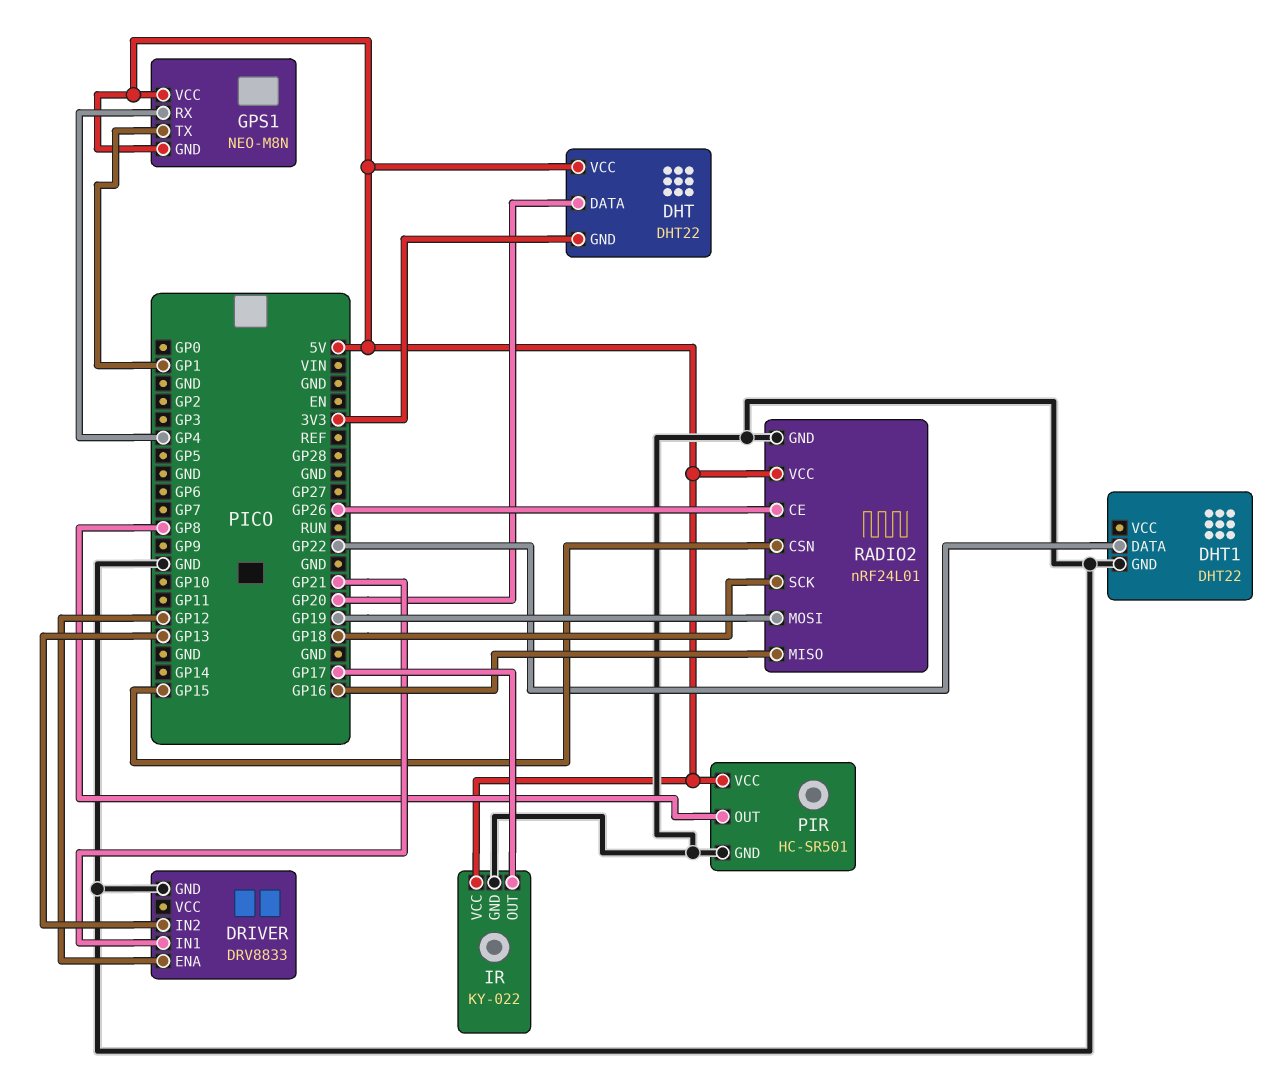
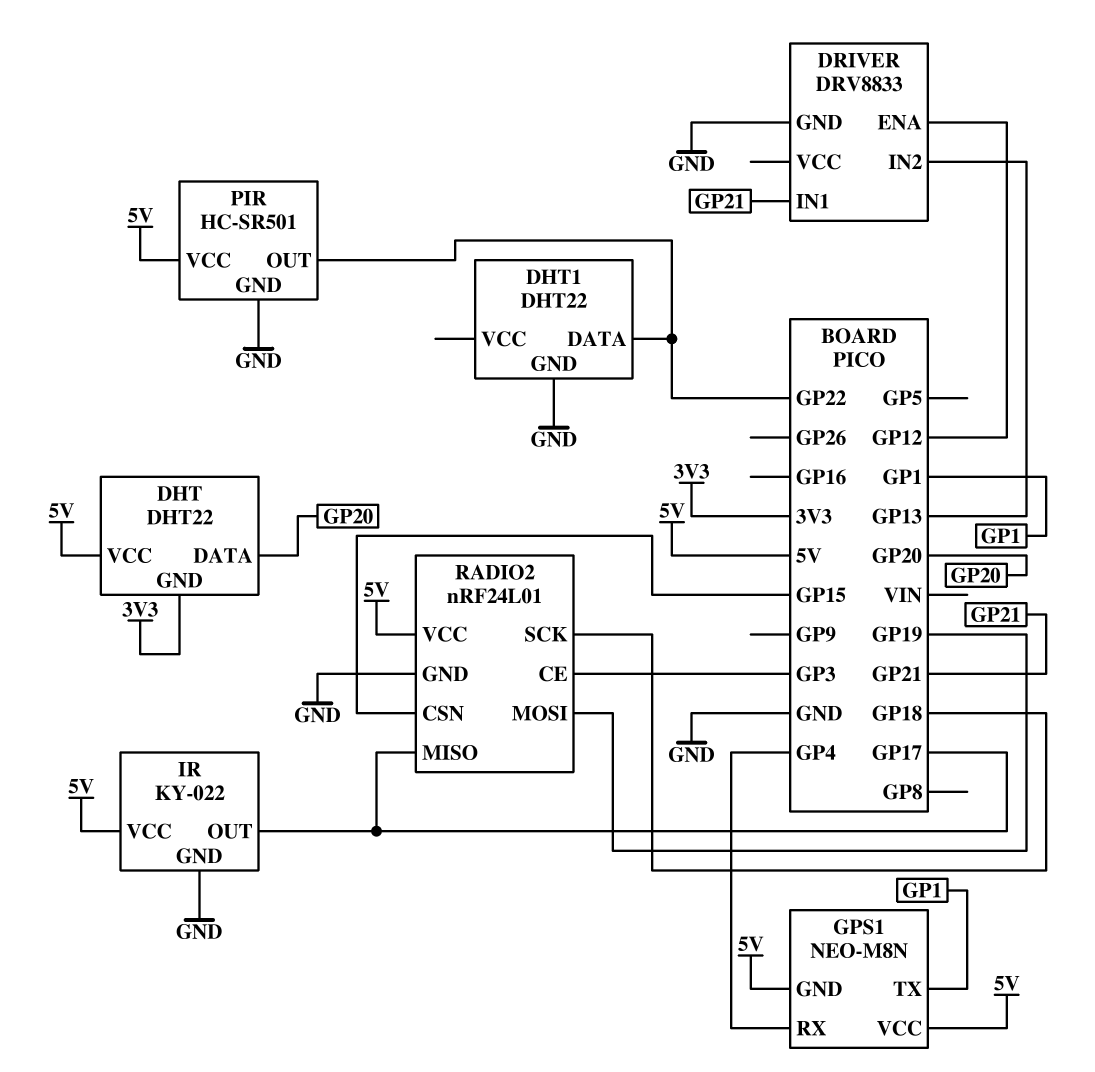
PIR pin OUT: GP8 -> GP22
RADIO2 pin CE: GP26 -> GP3
RADIO2 pin MISO: GP16 -> GP17

